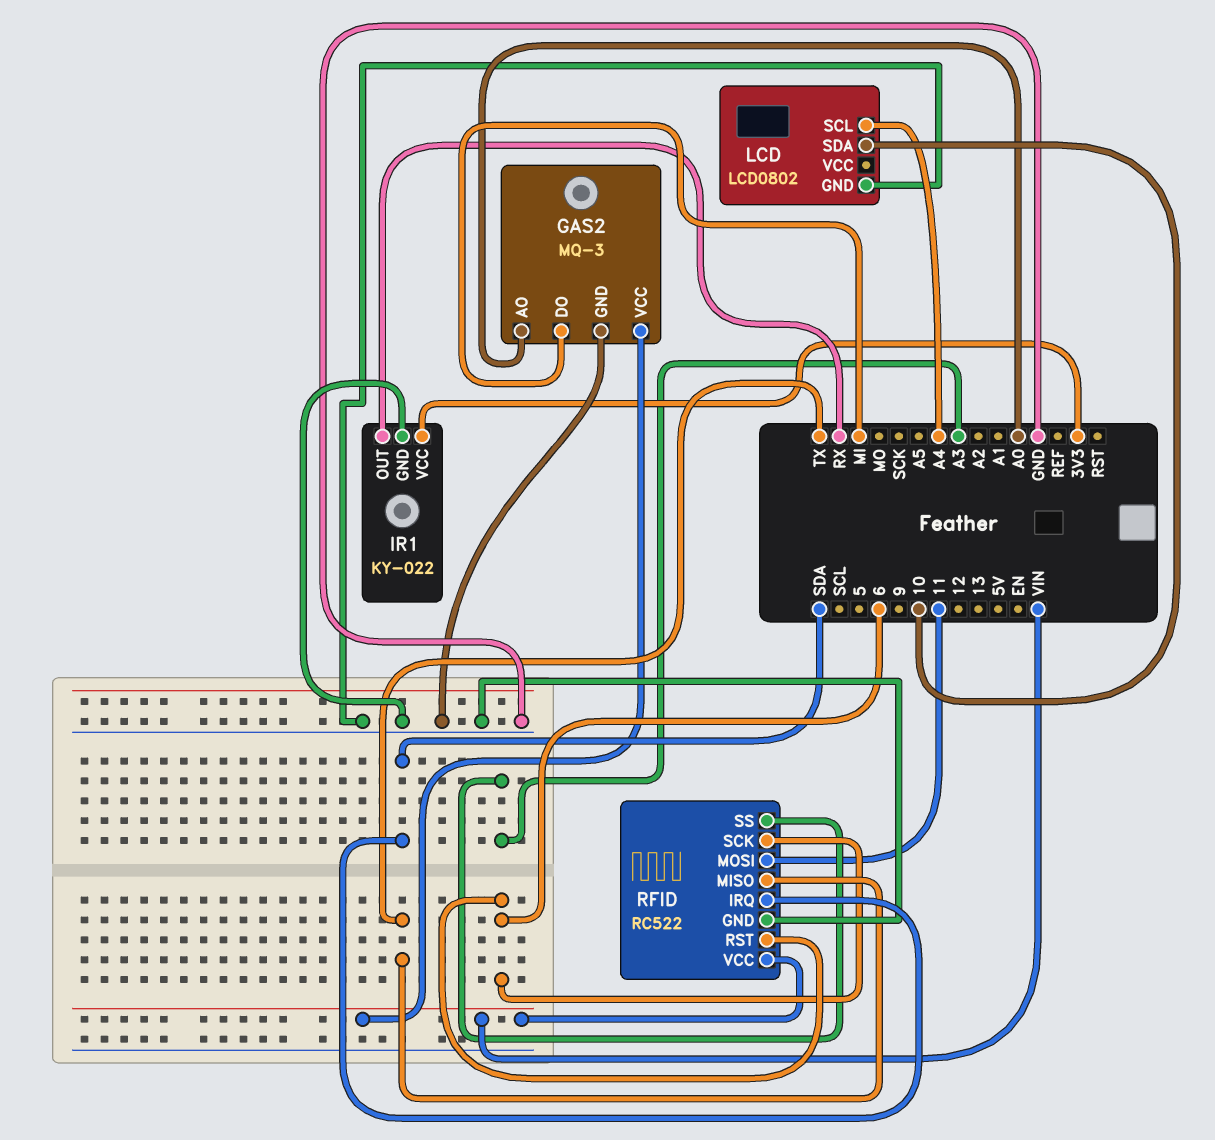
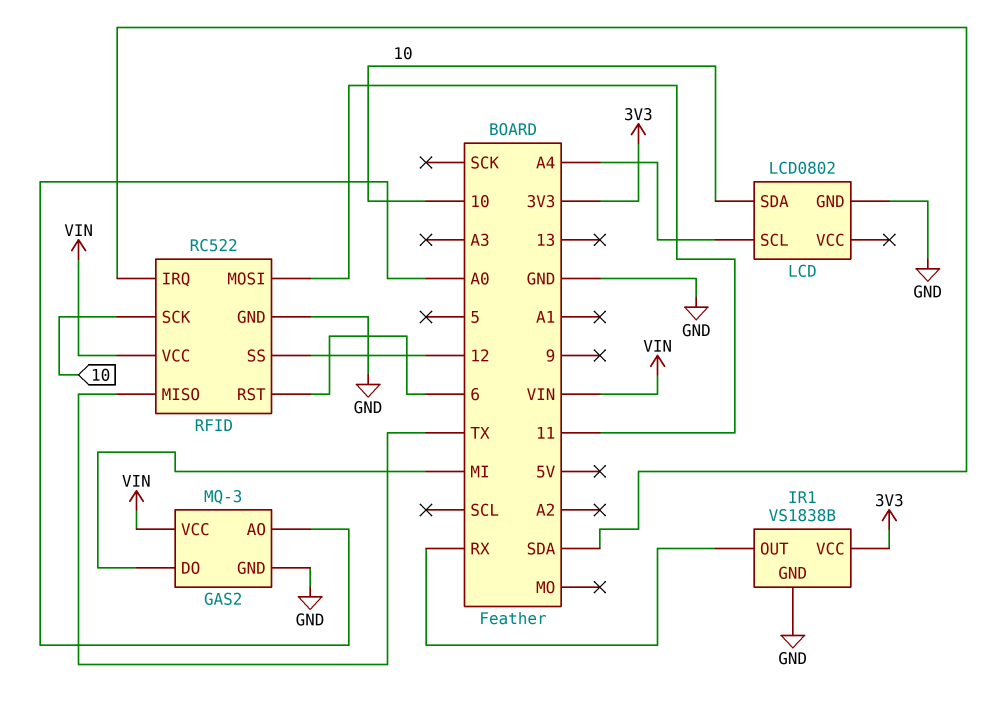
IR1: KY-022 -> VS1838B
RFID pin SCK: 6 -> 10
RFID pin SS: A3 -> 12

